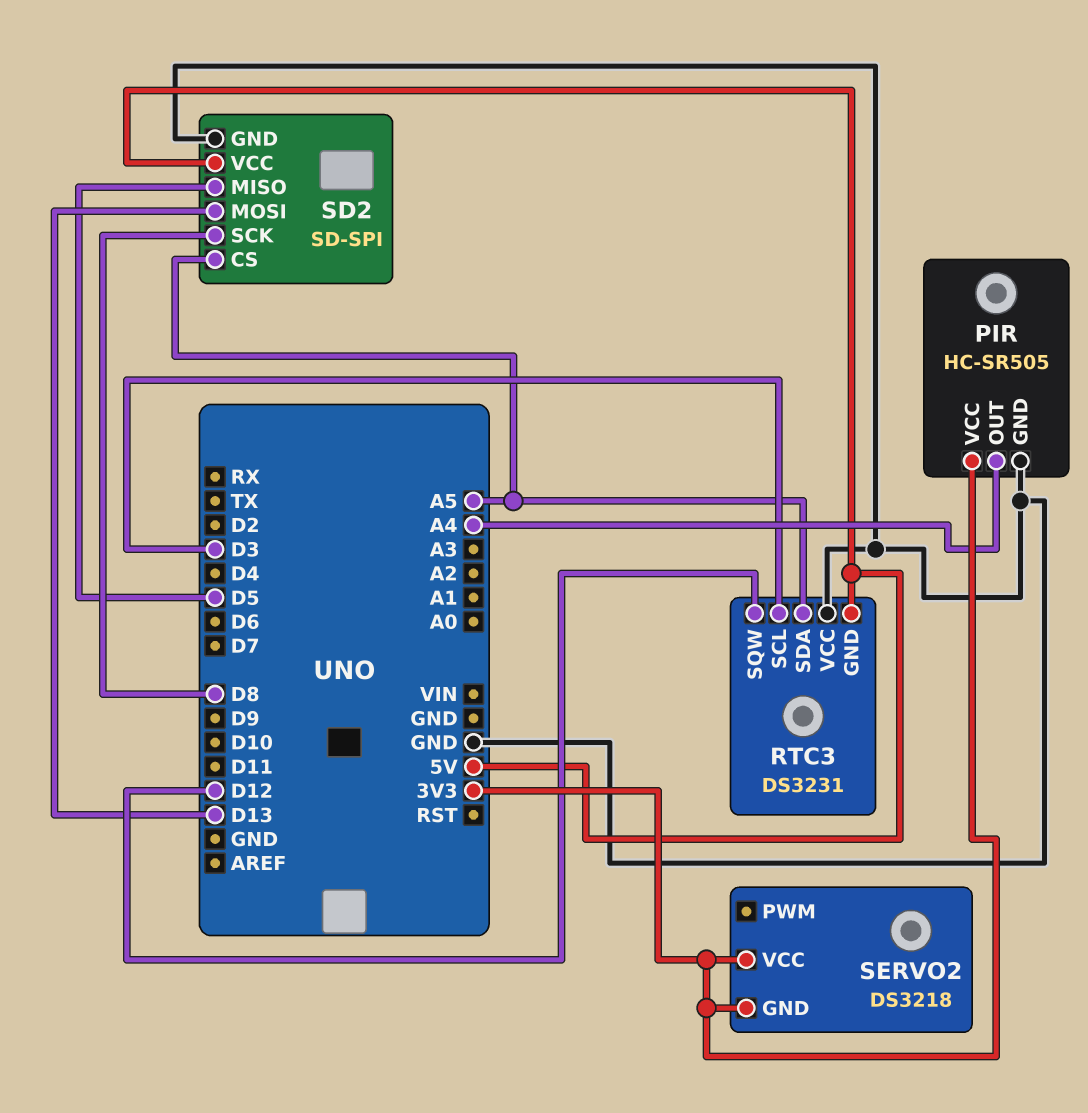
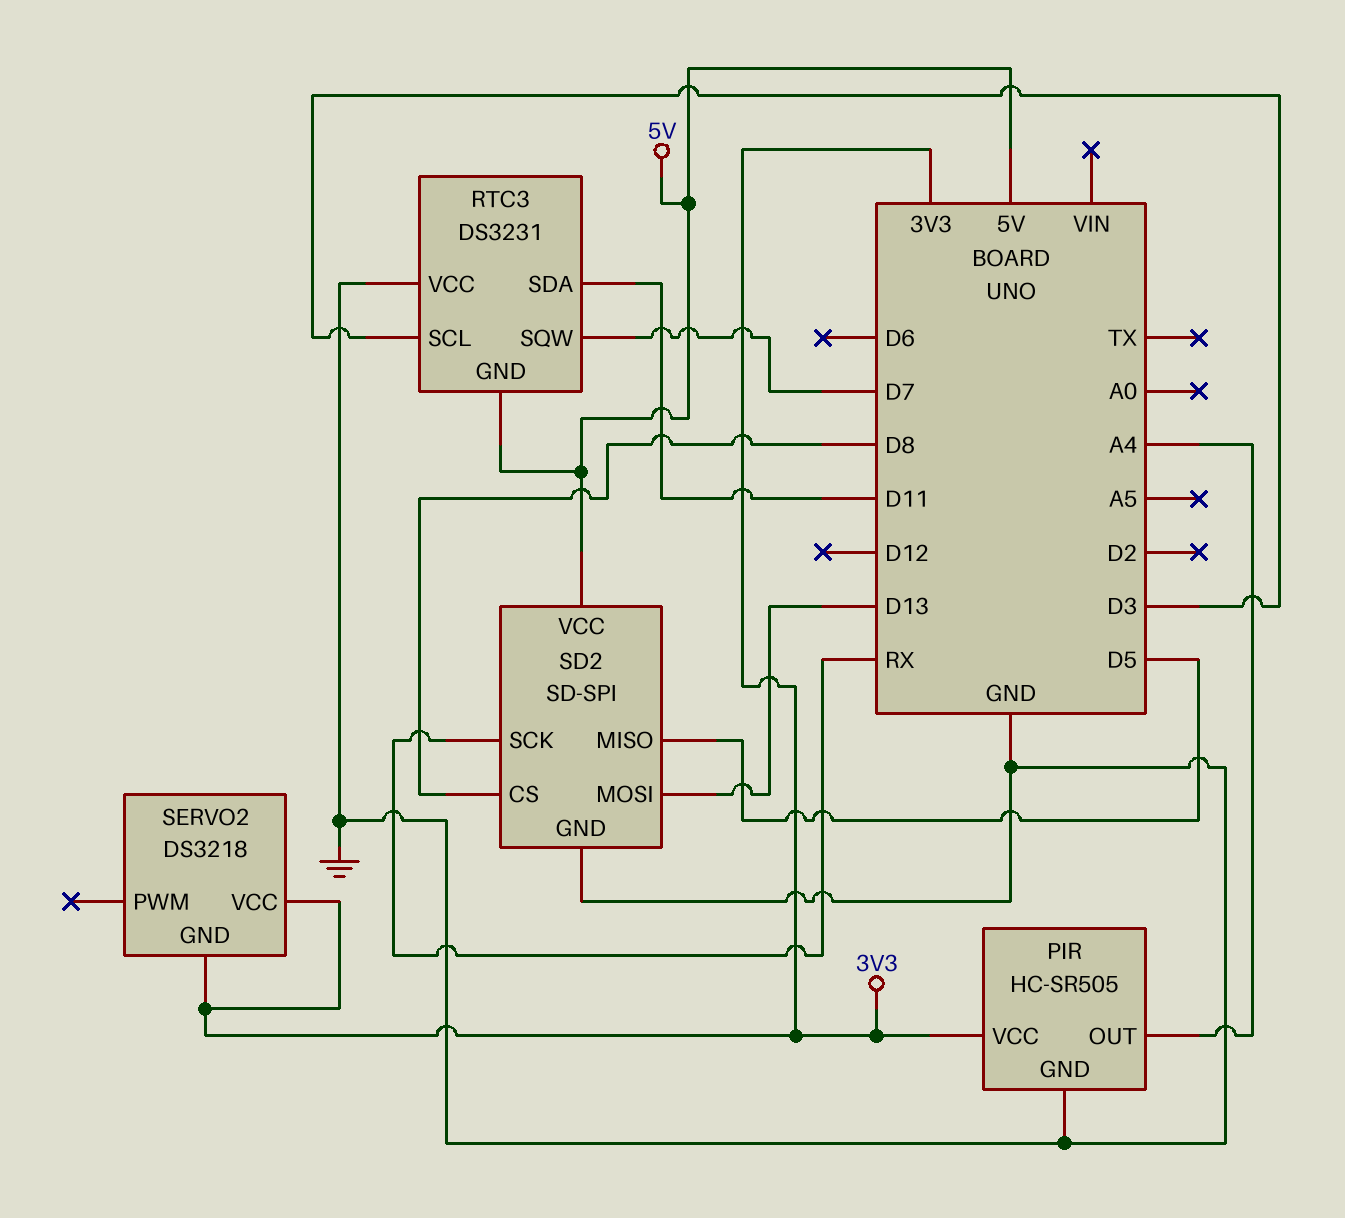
RTC3 pin SDA: A5 -> D11
RTC3 pin SQW: D12 -> D7
SD2 pin CS: A5 -> D8
SD2 pin SCK: D8 -> RX

